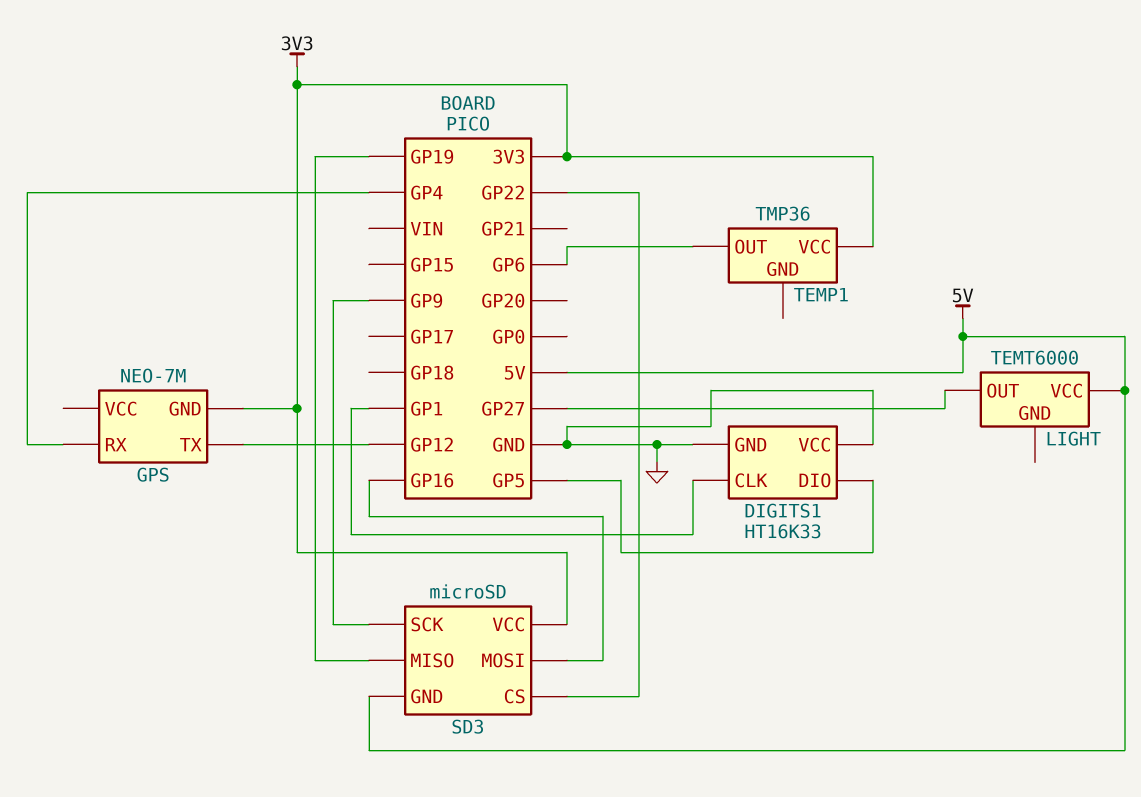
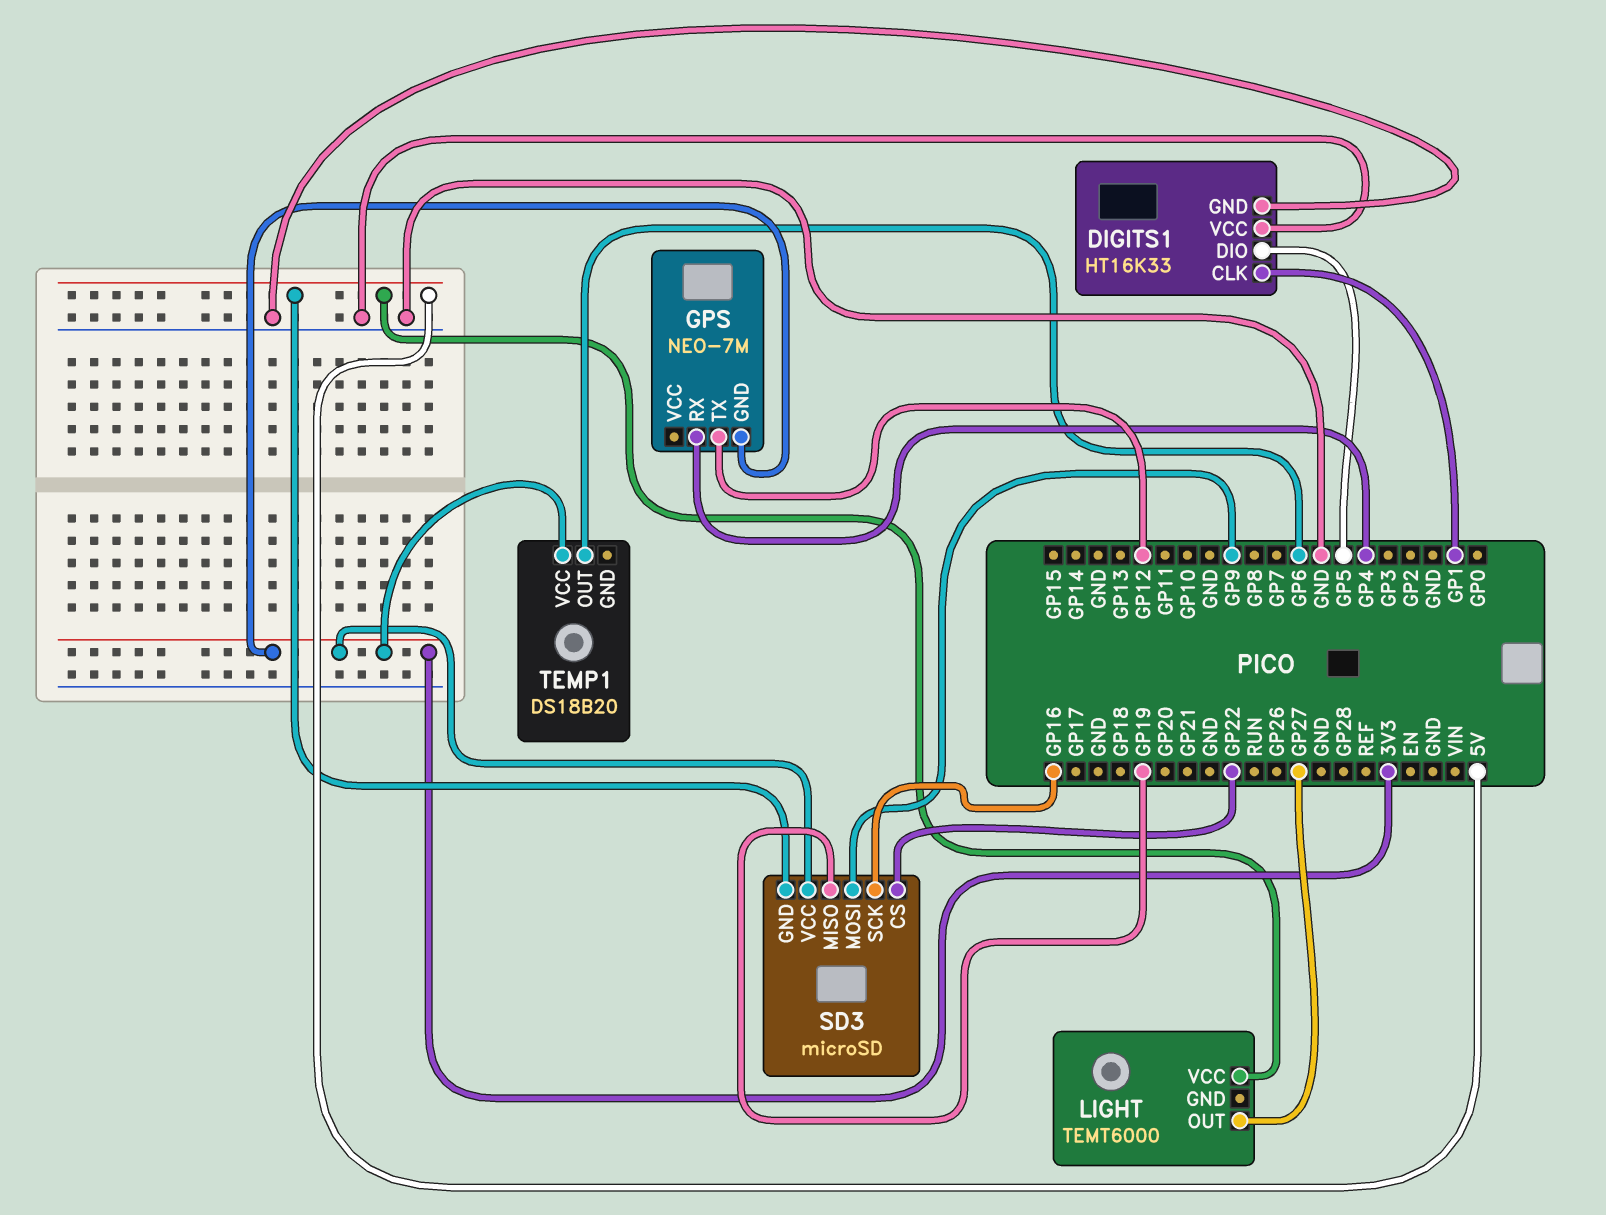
SD3 pin MOSI: GP16 -> GP9
SD3 pin SCK: GP9 -> GP16
TEMP1: TMP36 -> DS18B20

